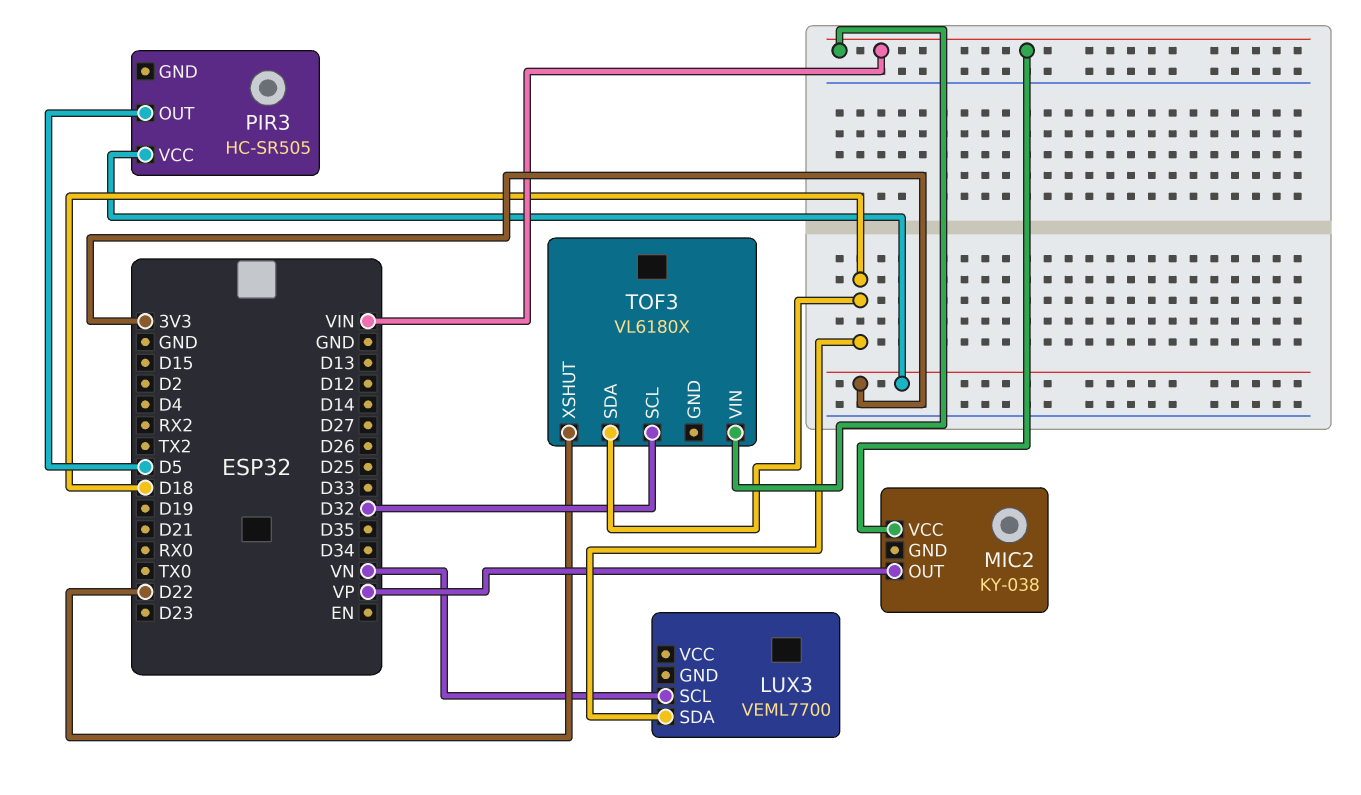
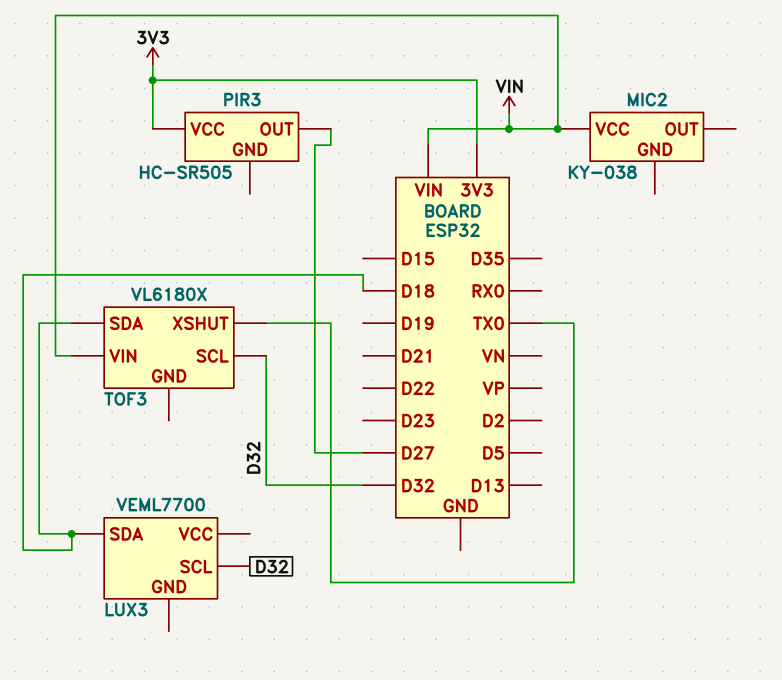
LUX3 pin SCL: VN -> D32
MIC2 pin OUT: VP -> none
PIR3 pin OUT: D5 -> D27
TOF3 pin XSHUT: D22 -> TX0

